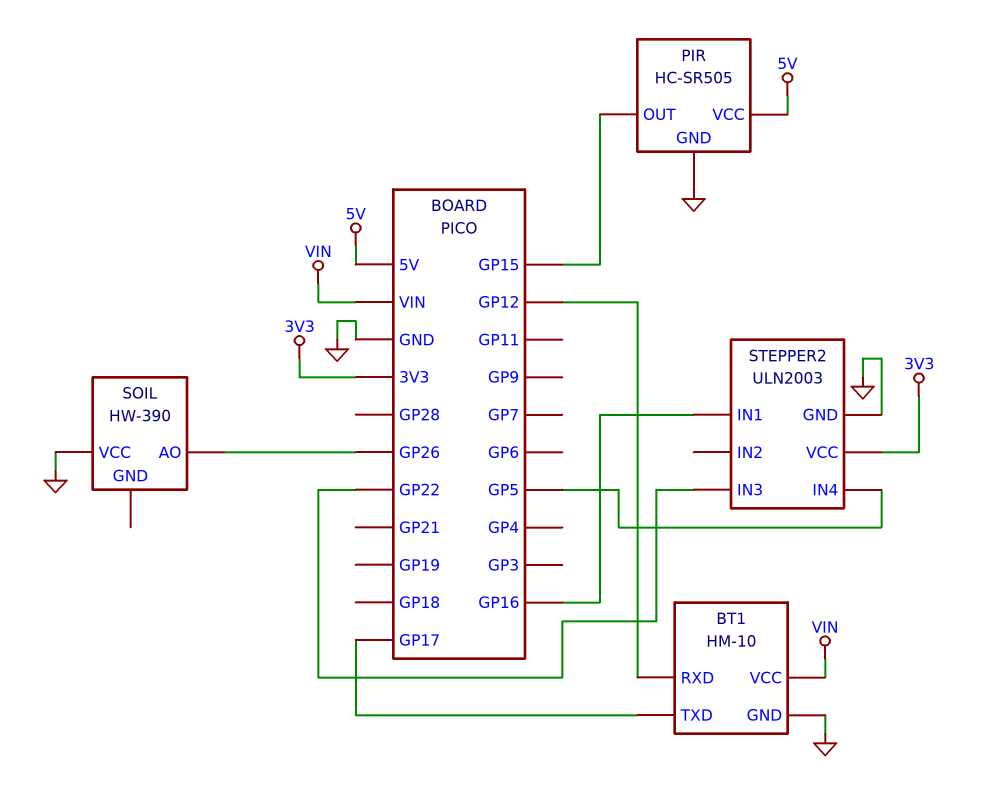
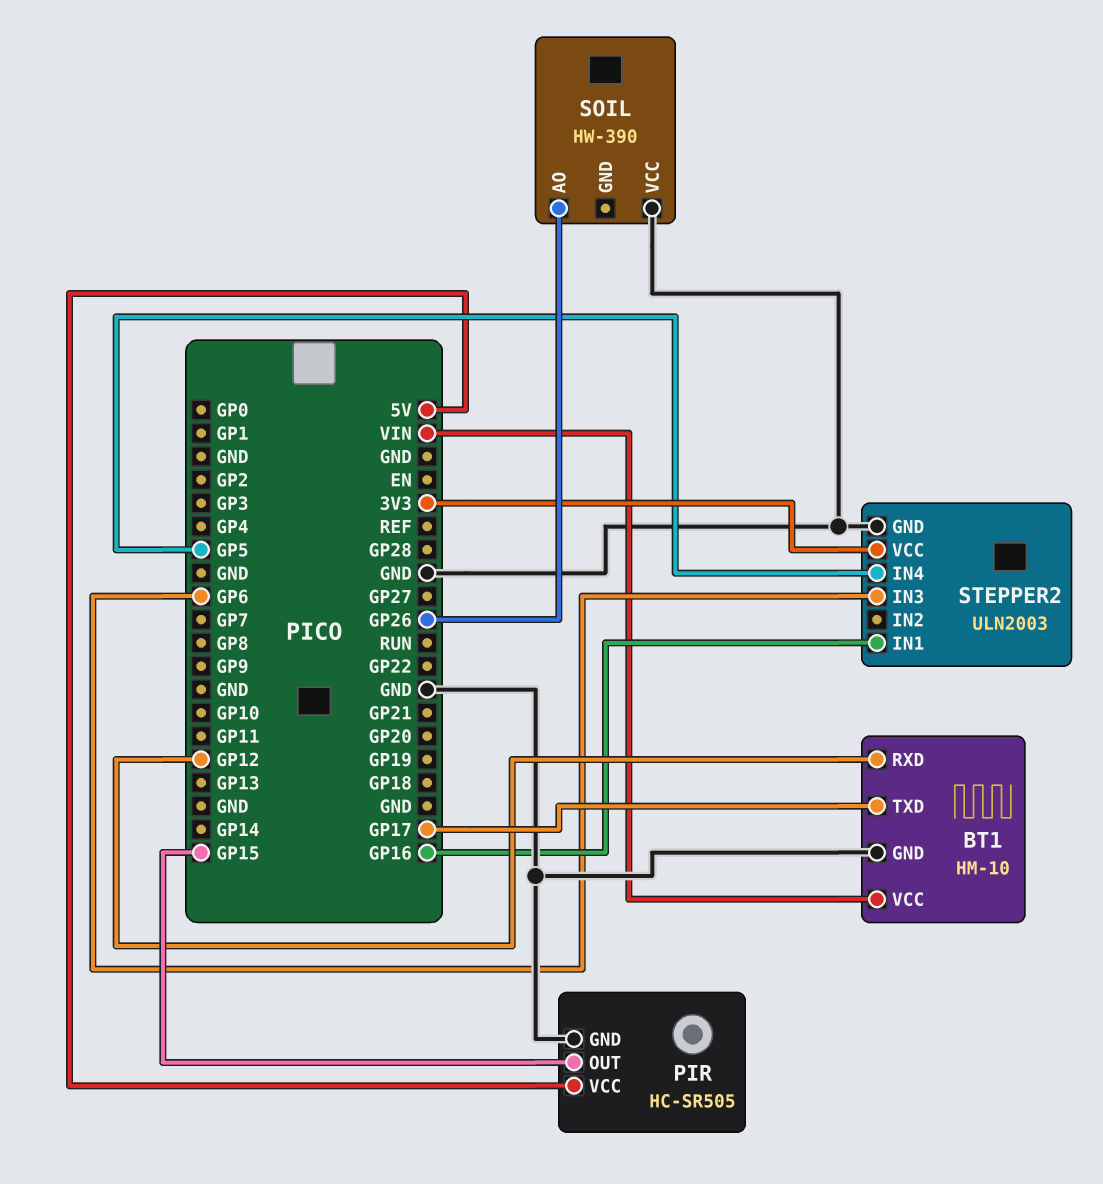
STEPPER2 pin IN3: GP22 -> GP6

